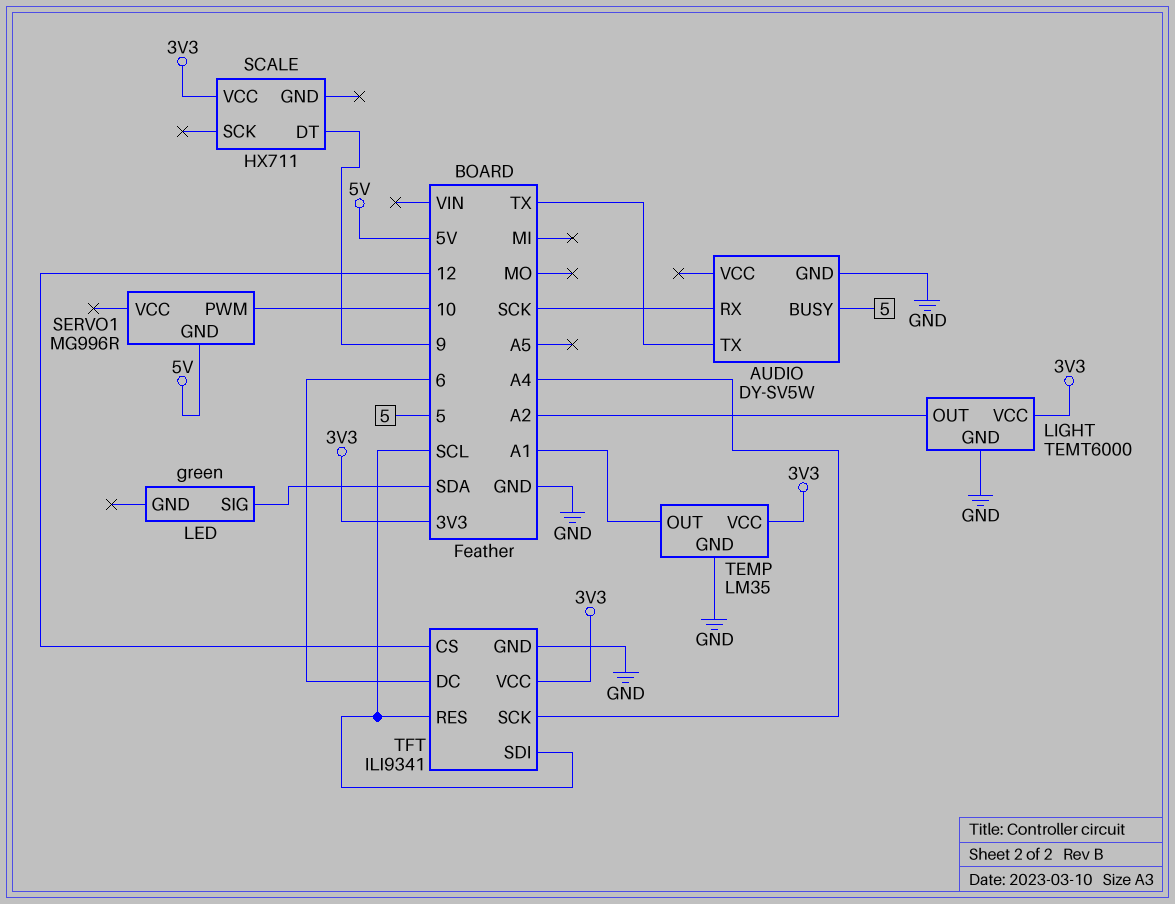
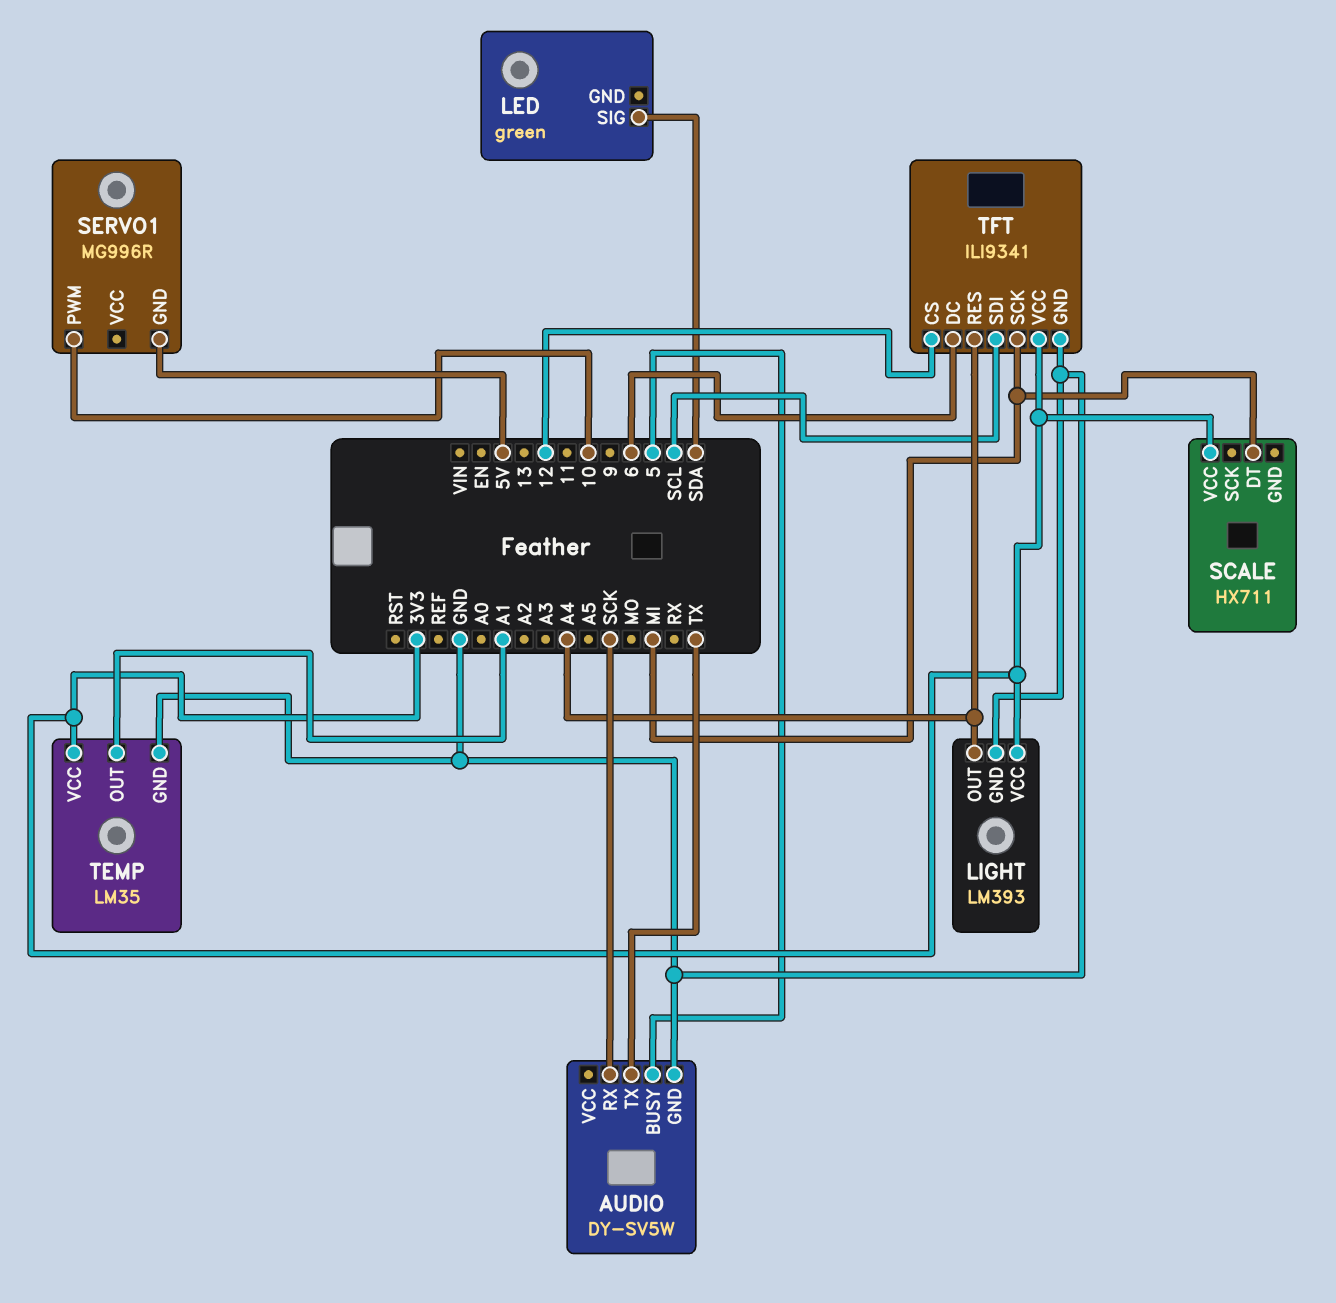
LIGHT: TEMT6000 -> LM393
LIGHT pin OUT: A2 -> A4
SCALE pin DT: 9 -> MI
TFT pin RES: SCL -> A4
TFT pin SCK: A4 -> MI

